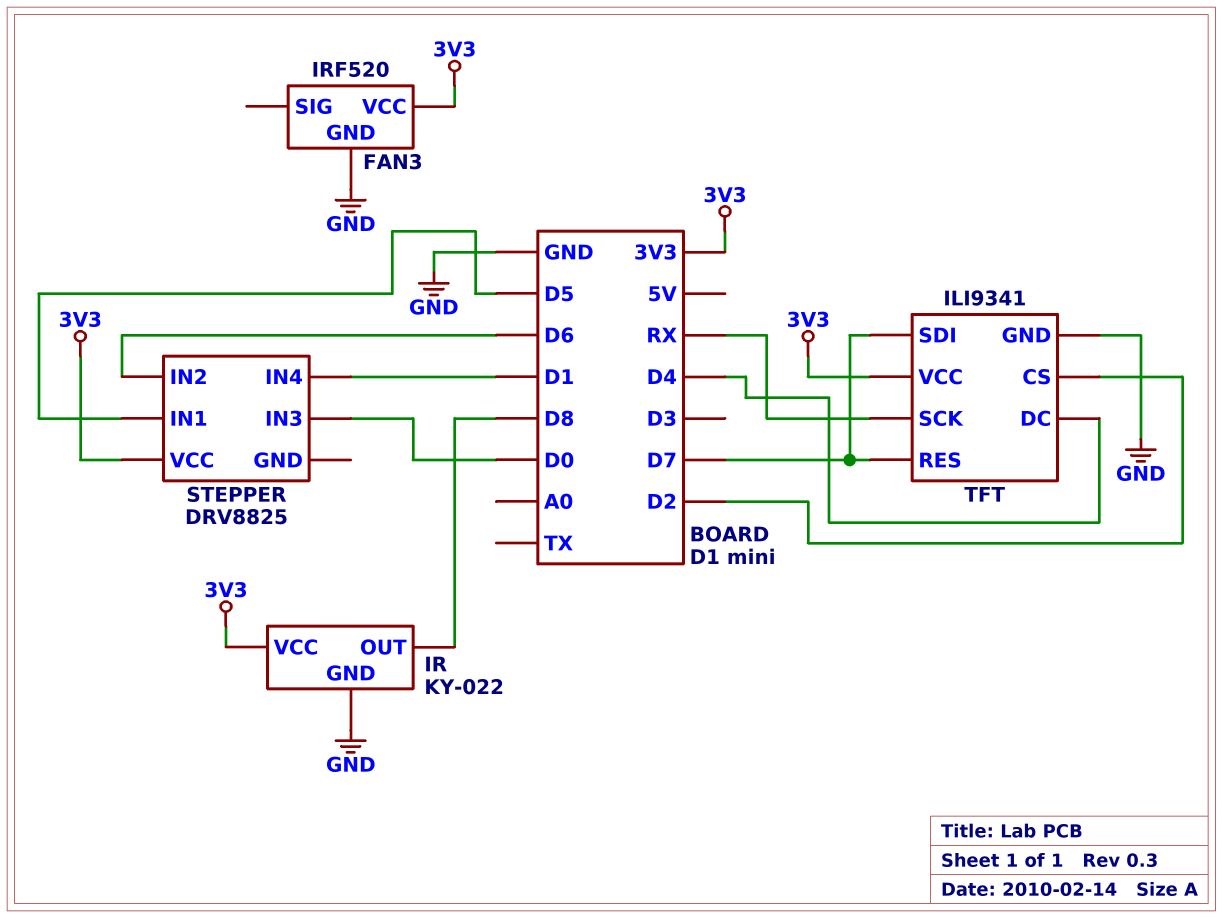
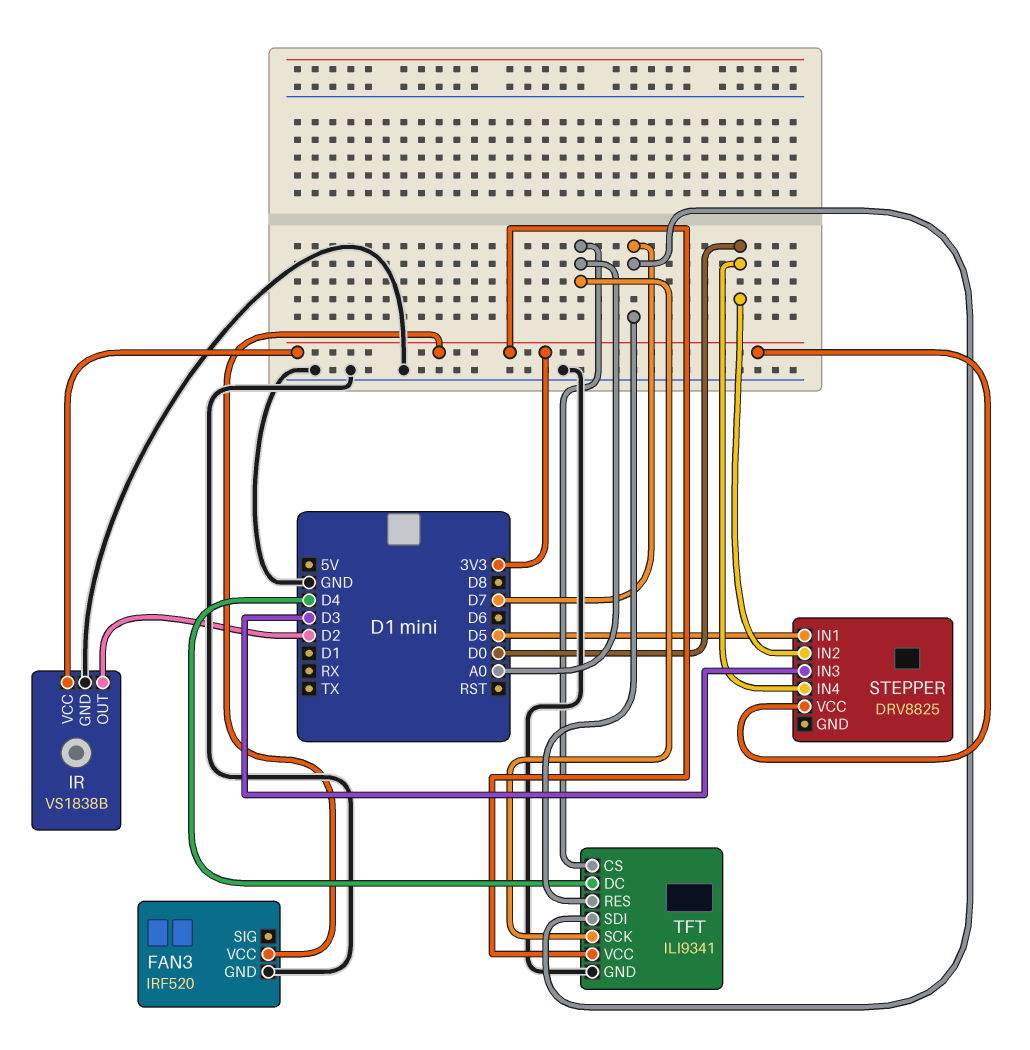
IR: KY-022 -> VS1838B
IR pin OUT: D8 -> D2
STEPPER pin IN2: D6 -> D0
STEPPER pin IN3: D0 -> D3
STEPPER pin IN4: D1 -> D0
TFT pin CS: D2 -> A0
TFT pin SCK: RX -> A0

